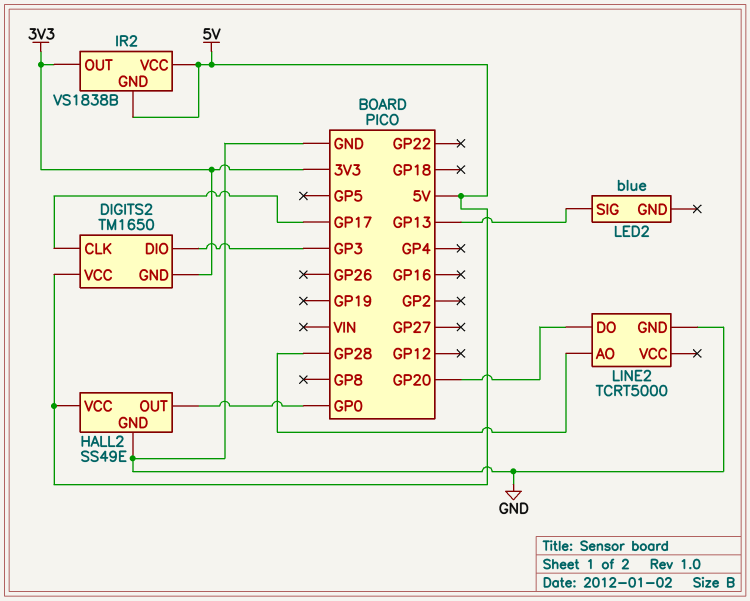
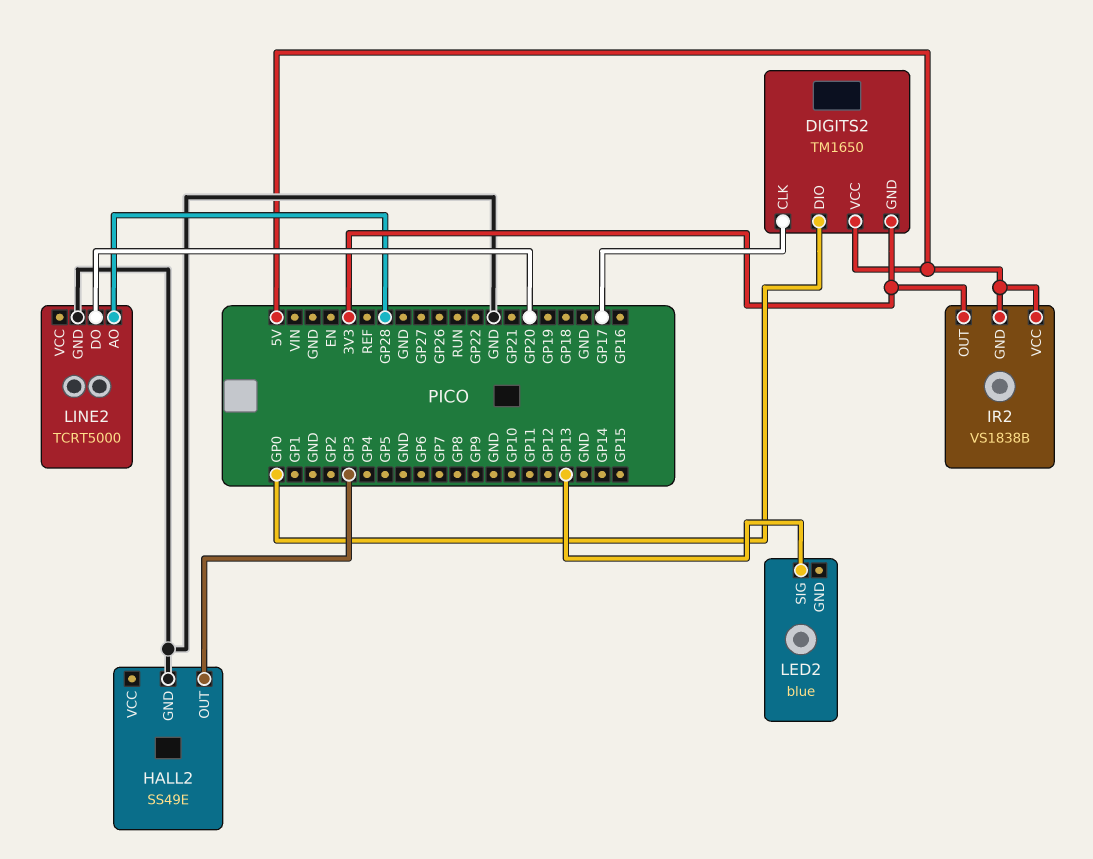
DIGITS2 pin DIO: GP3 -> GP0
HALL2 pin OUT: GP0 -> GP3
HALL2 pin VCC: 5V -> none

